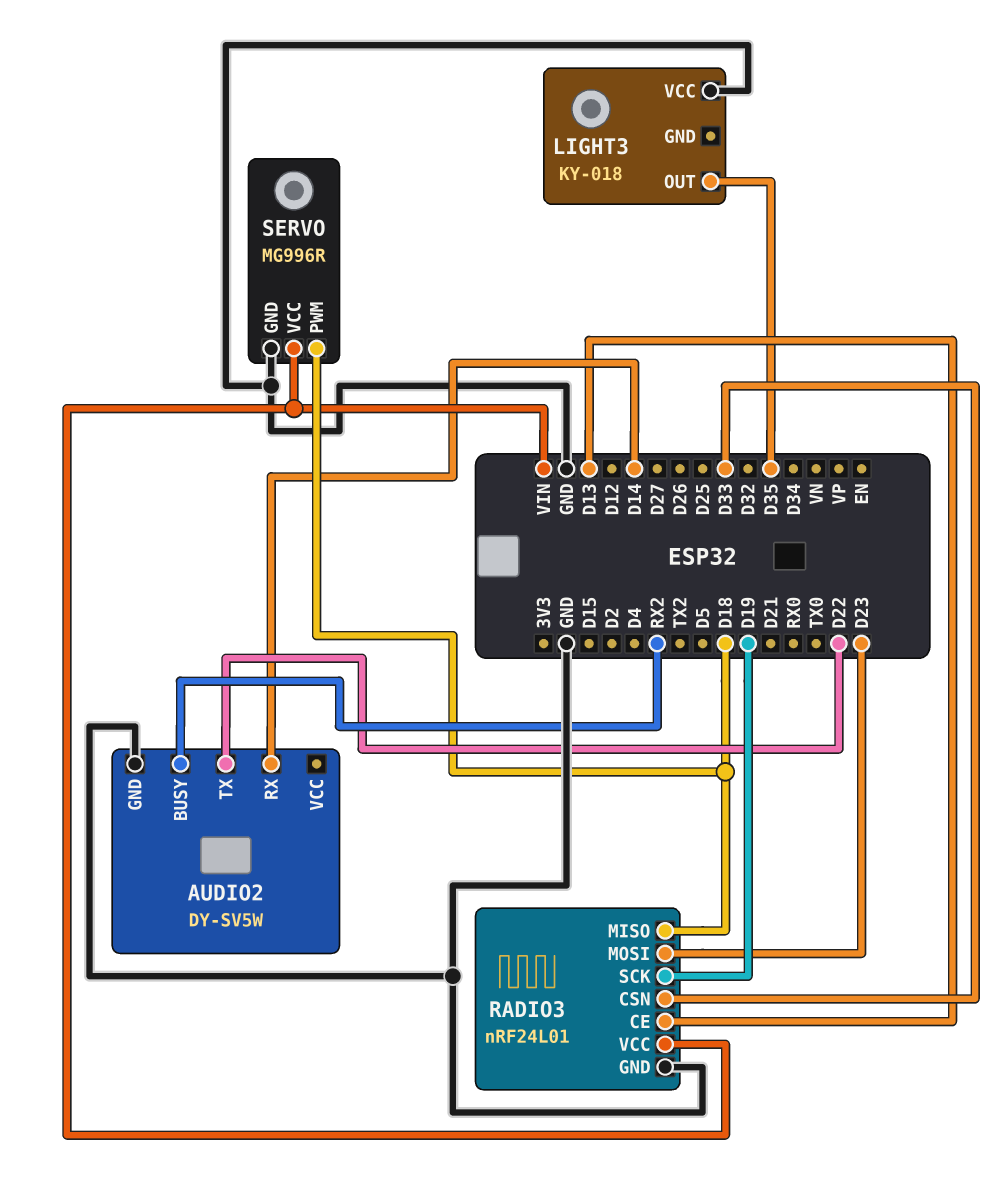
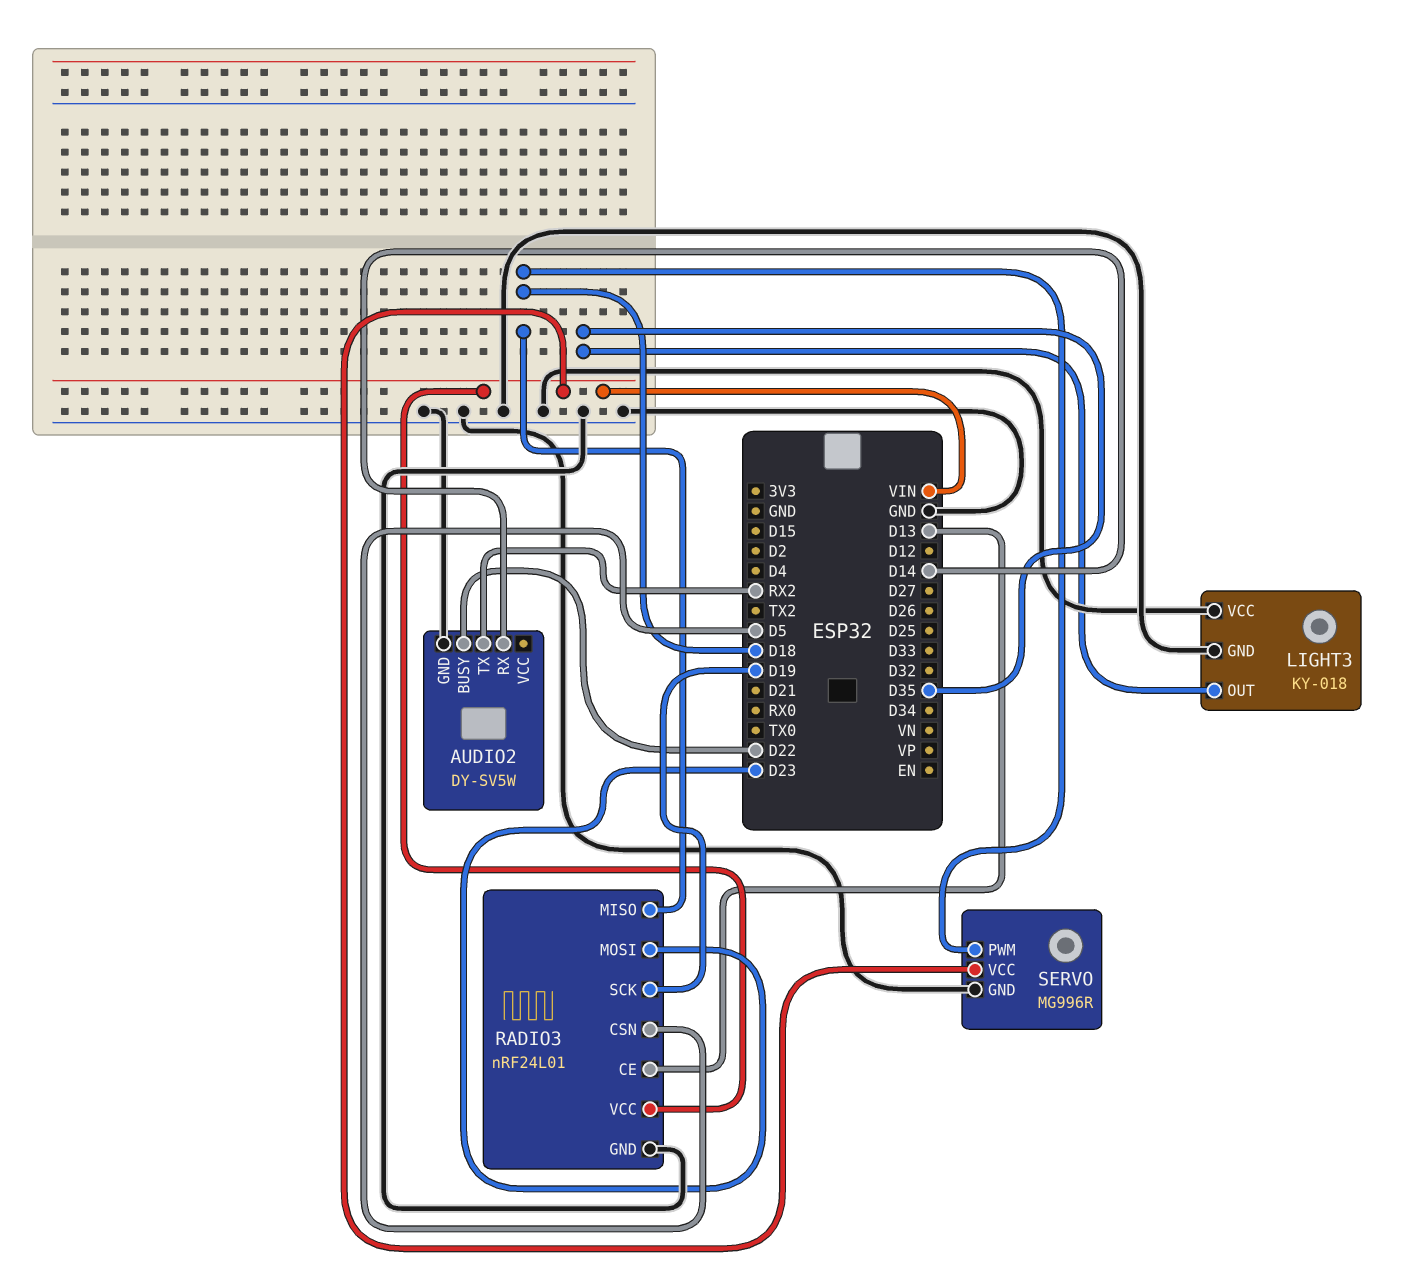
AUDIO2 pin BUSY: RX2 -> D22
AUDIO2 pin TX: D22 -> RX2
LIGHT3 pin GND: none -> GND
RADIO3 pin CSN: D33 -> D5

